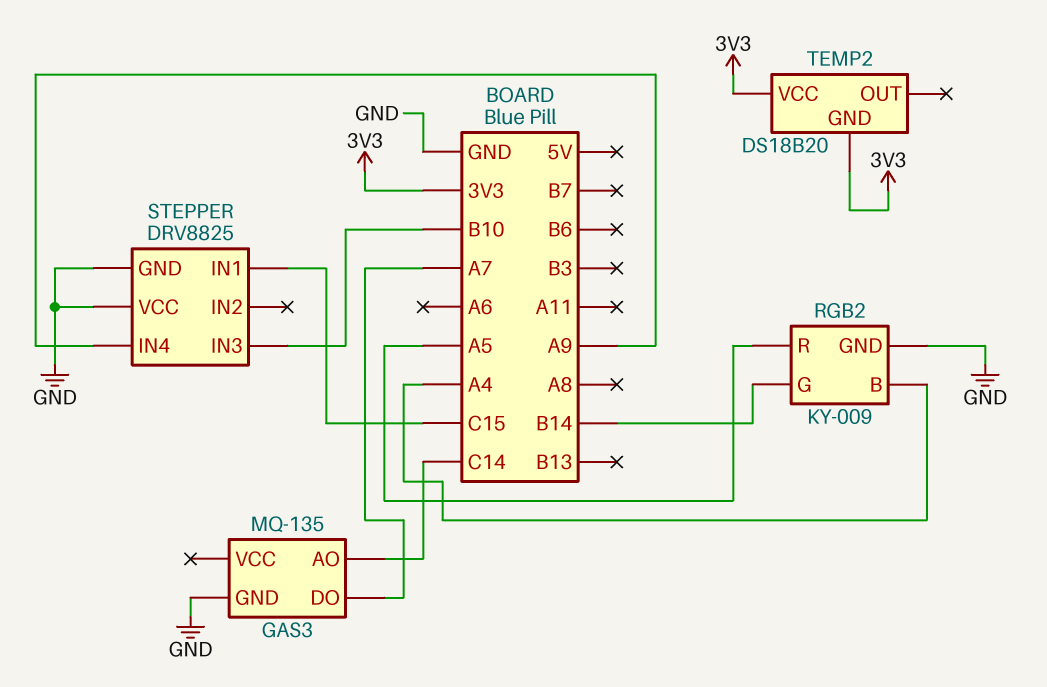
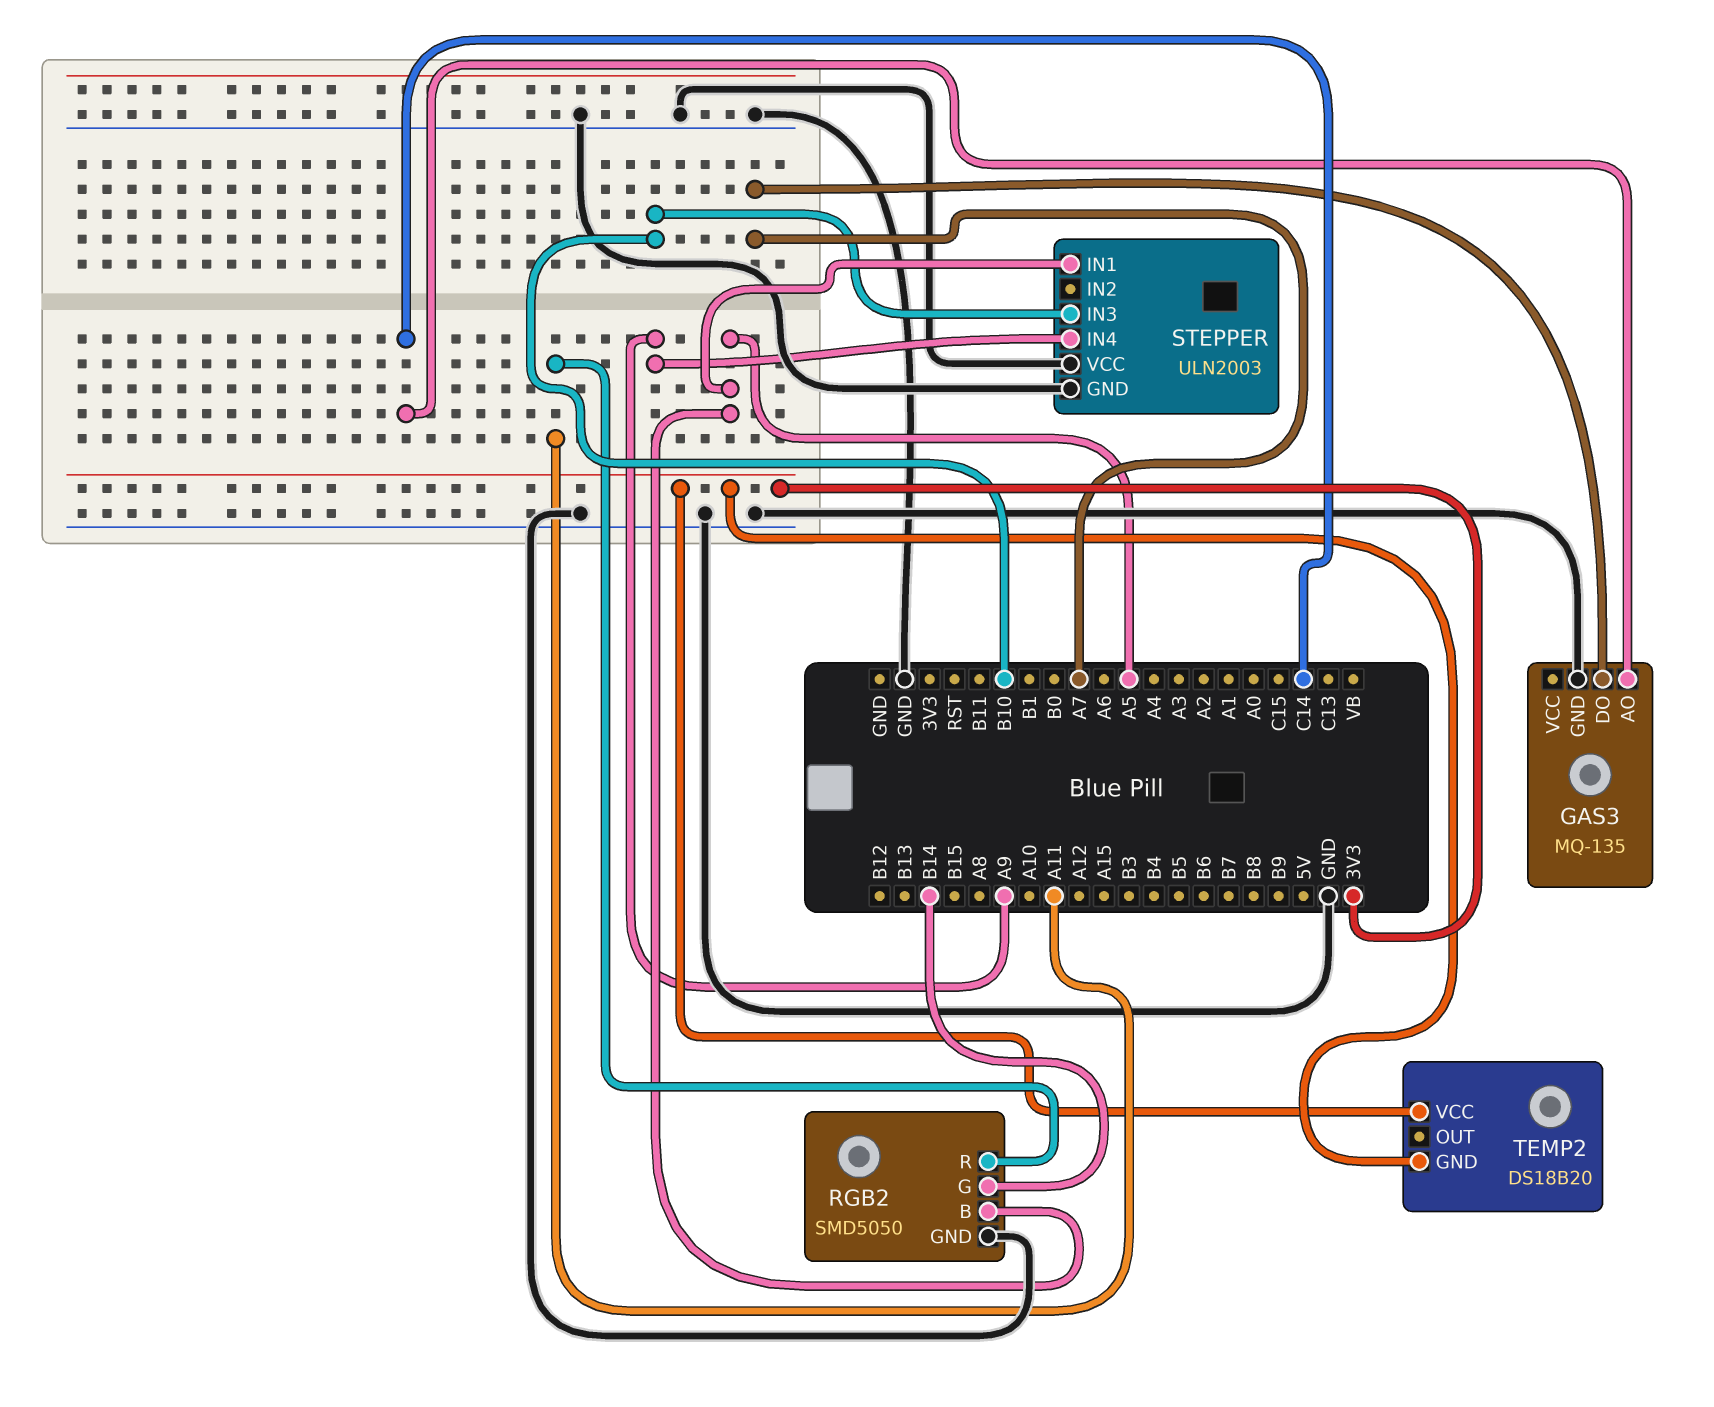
RGB2: KY-009 -> SMD5050
RGB2 pin B: A4 -> A5
RGB2 pin R: A5 -> A11
STEPPER: DRV8825 -> ULN2003
STEPPER pin IN1: C15 -> A5

